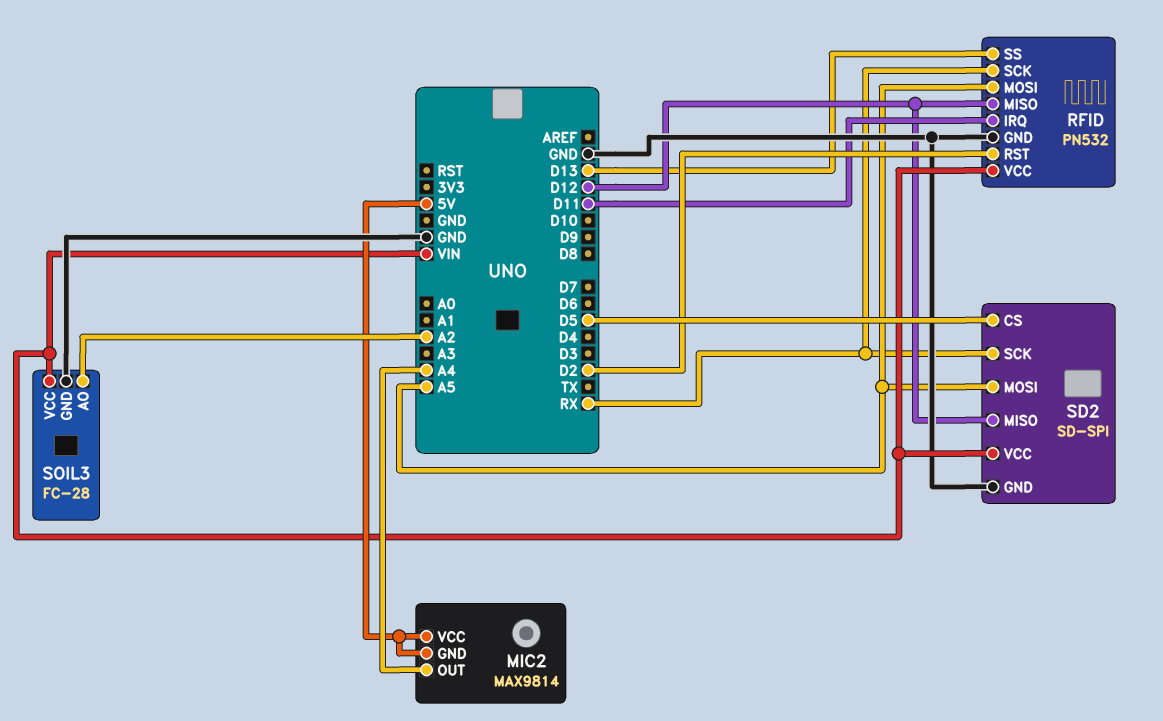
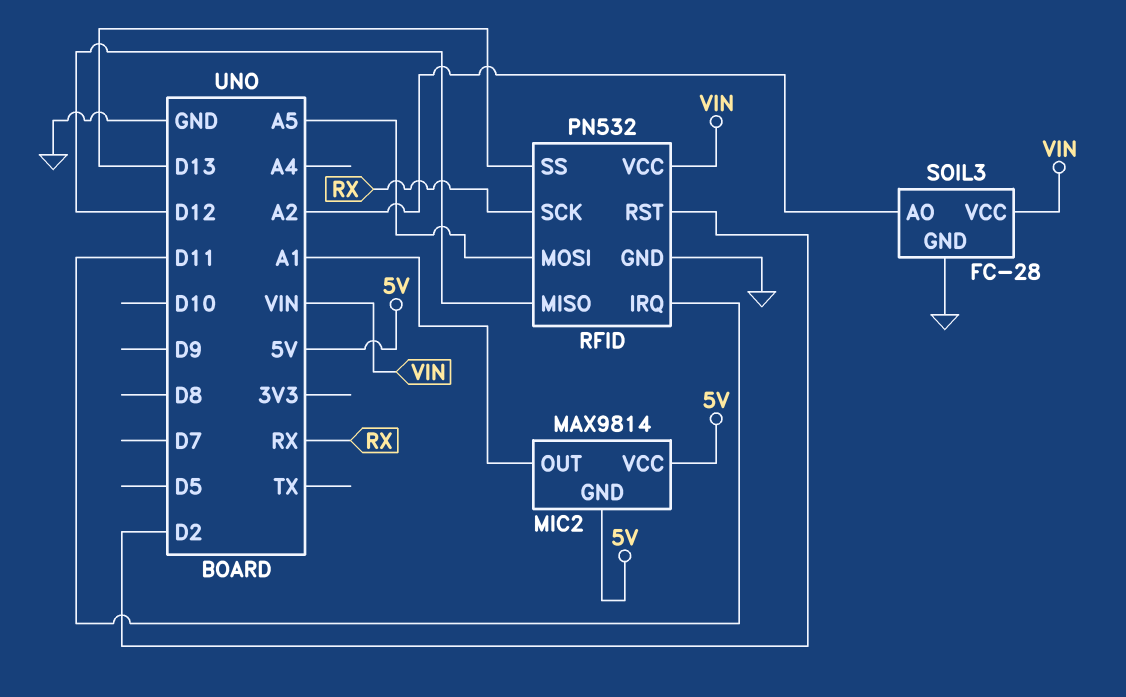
MIC2 pin OUT: A4 -> A1
SD2: SD-SPI -> none
SD2 pin CS: D5 -> none
SD2 pin GND: GND -> none
SD2 pin MISO: D12 -> none
SD2 pin MOSI: A5 -> none
SD2 pin SCK: RX -> none
SD2 pin VCC: VIN -> none

